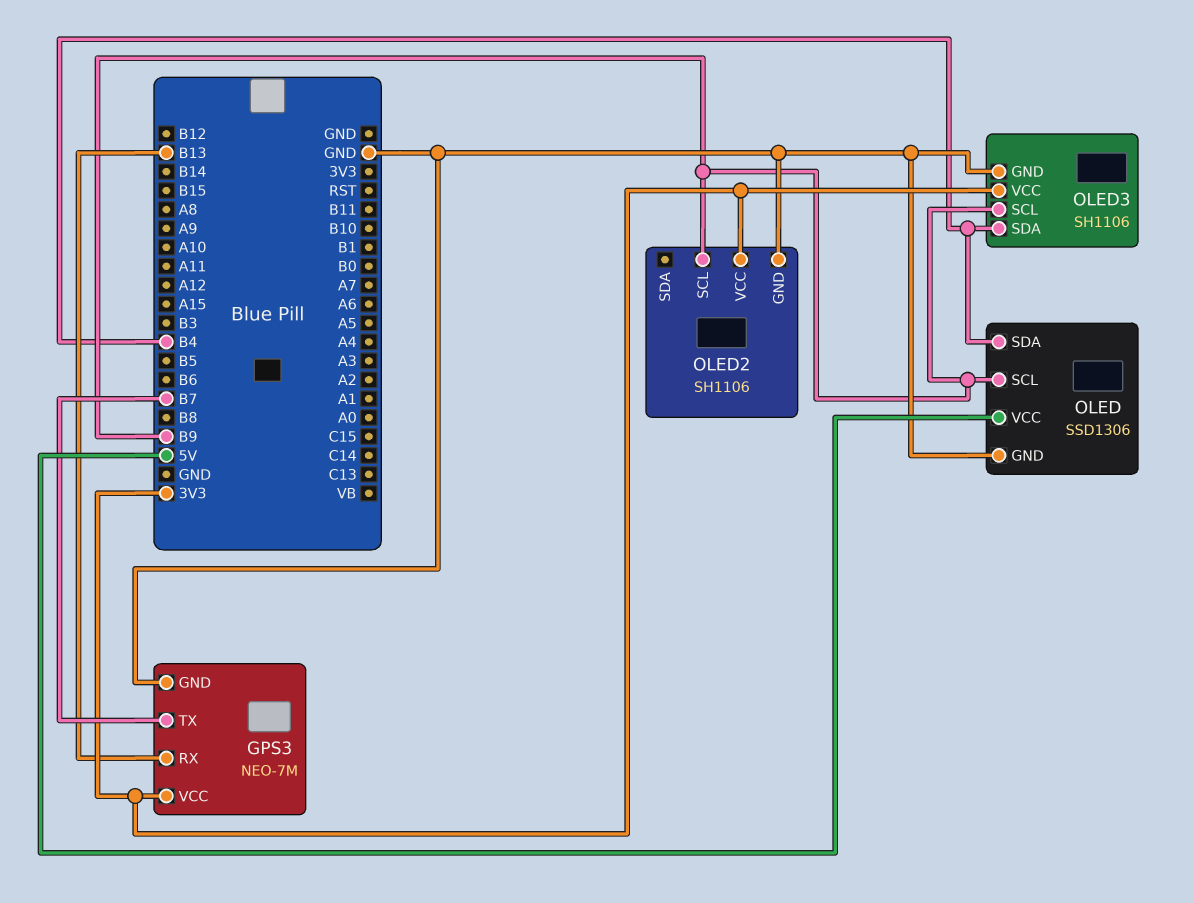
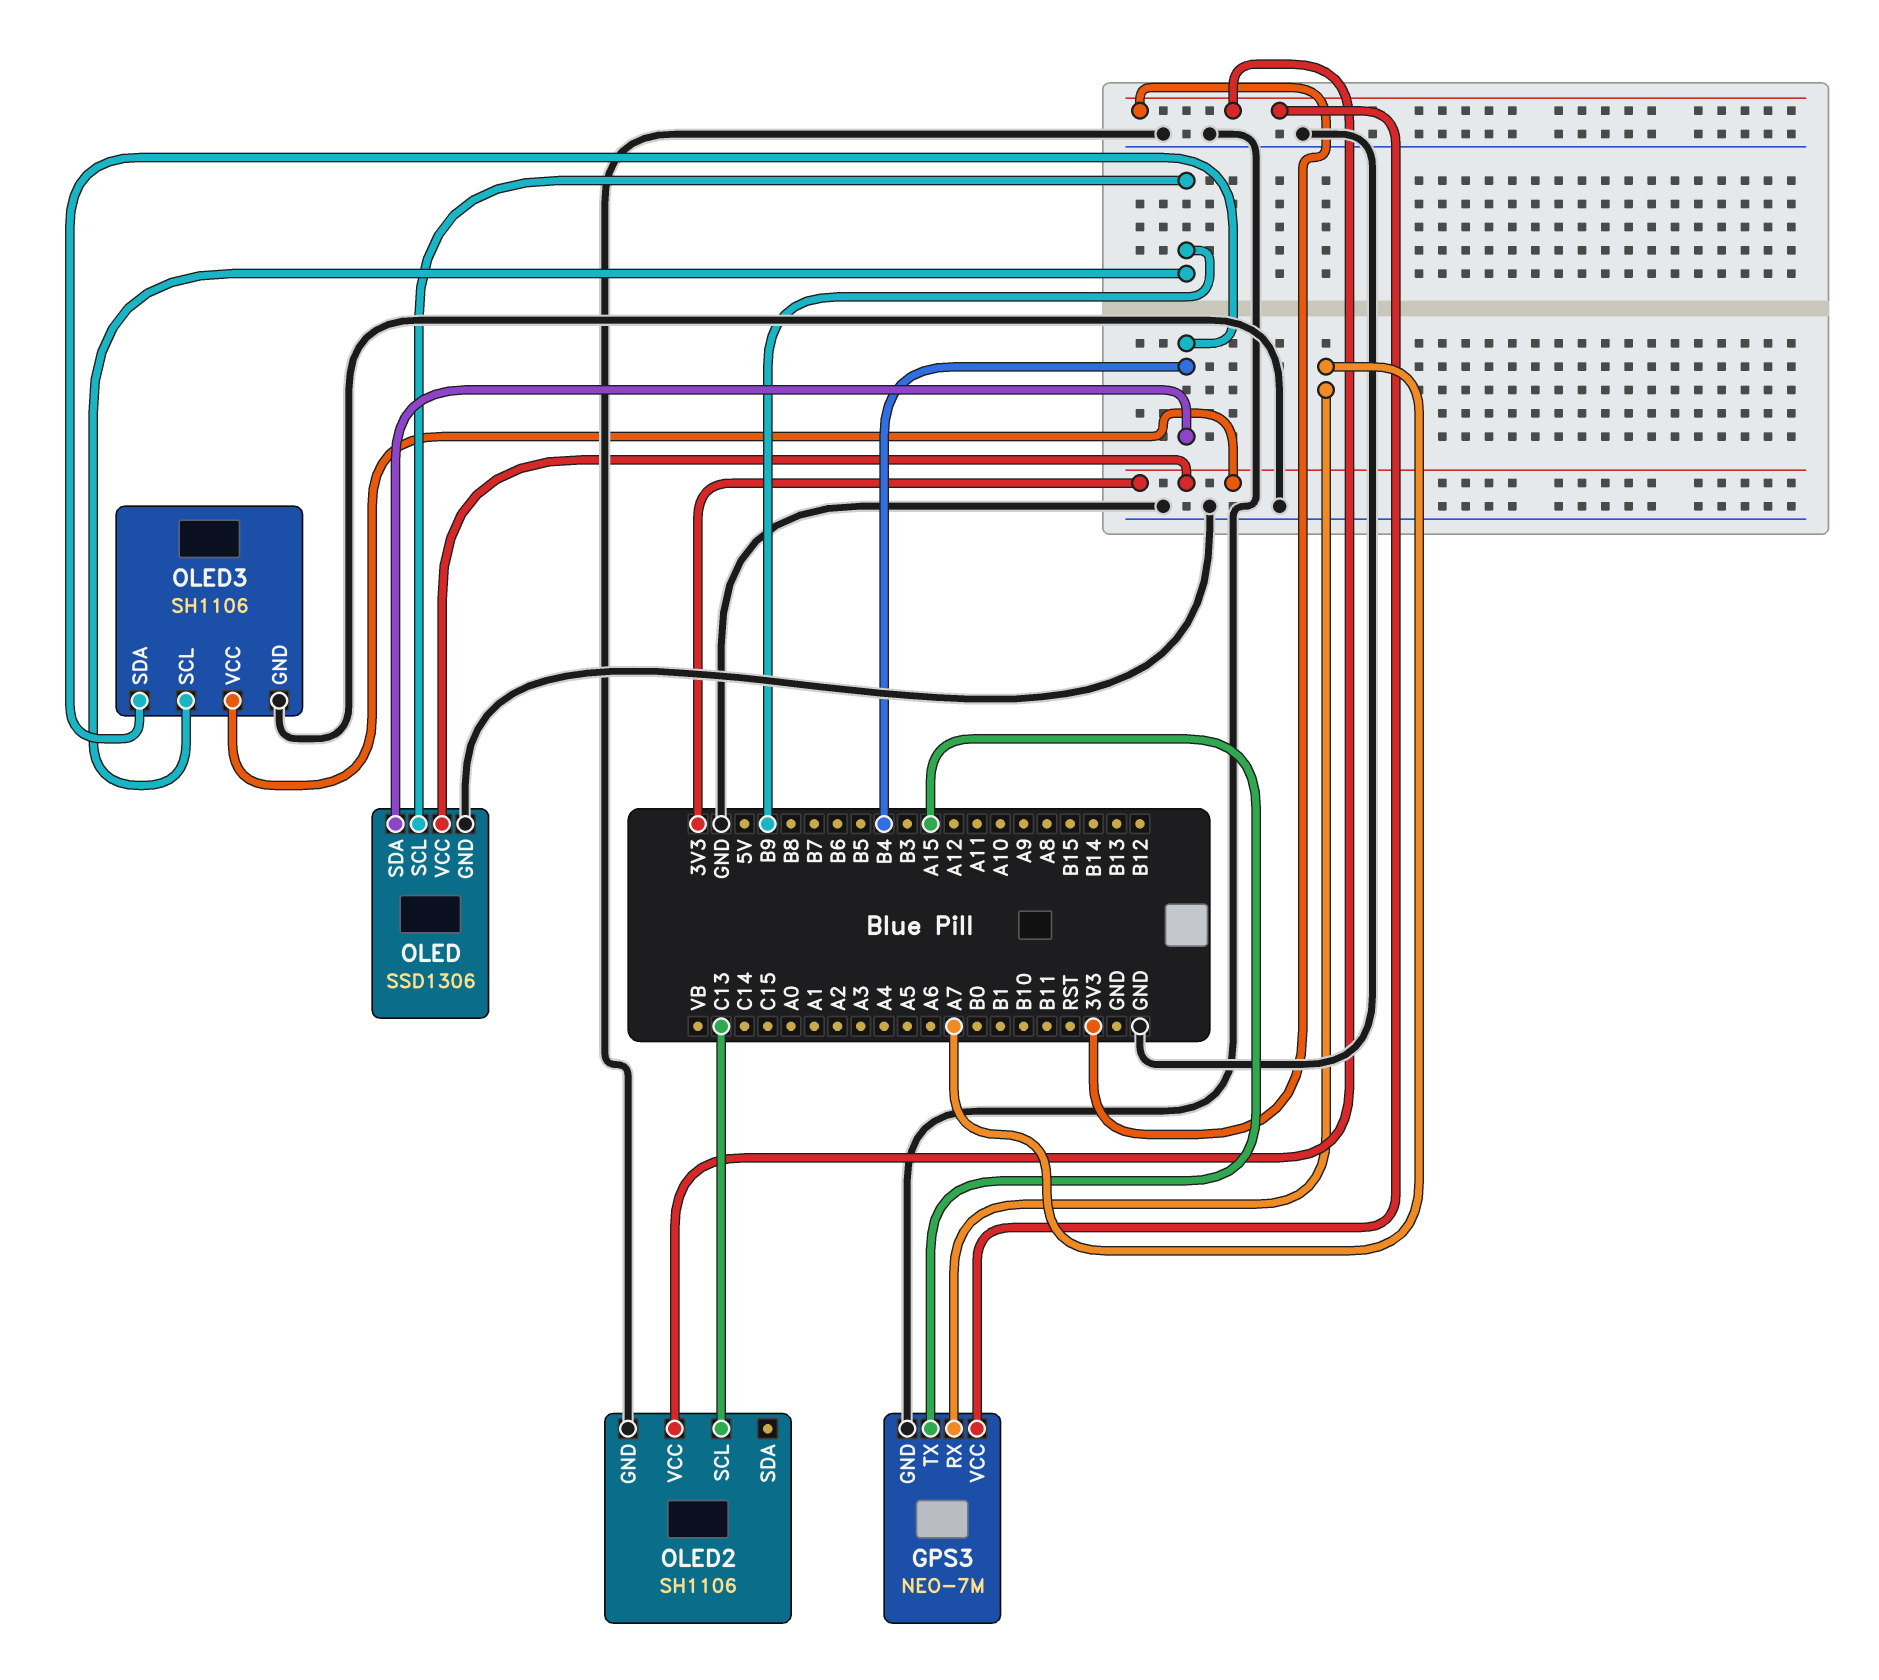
GPS3 pin RX: B13 -> A7
GPS3 pin TX: B7 -> A15
OLED pin VCC: 5V -> 3V3
OLED2 pin SCL: B9 -> C13

